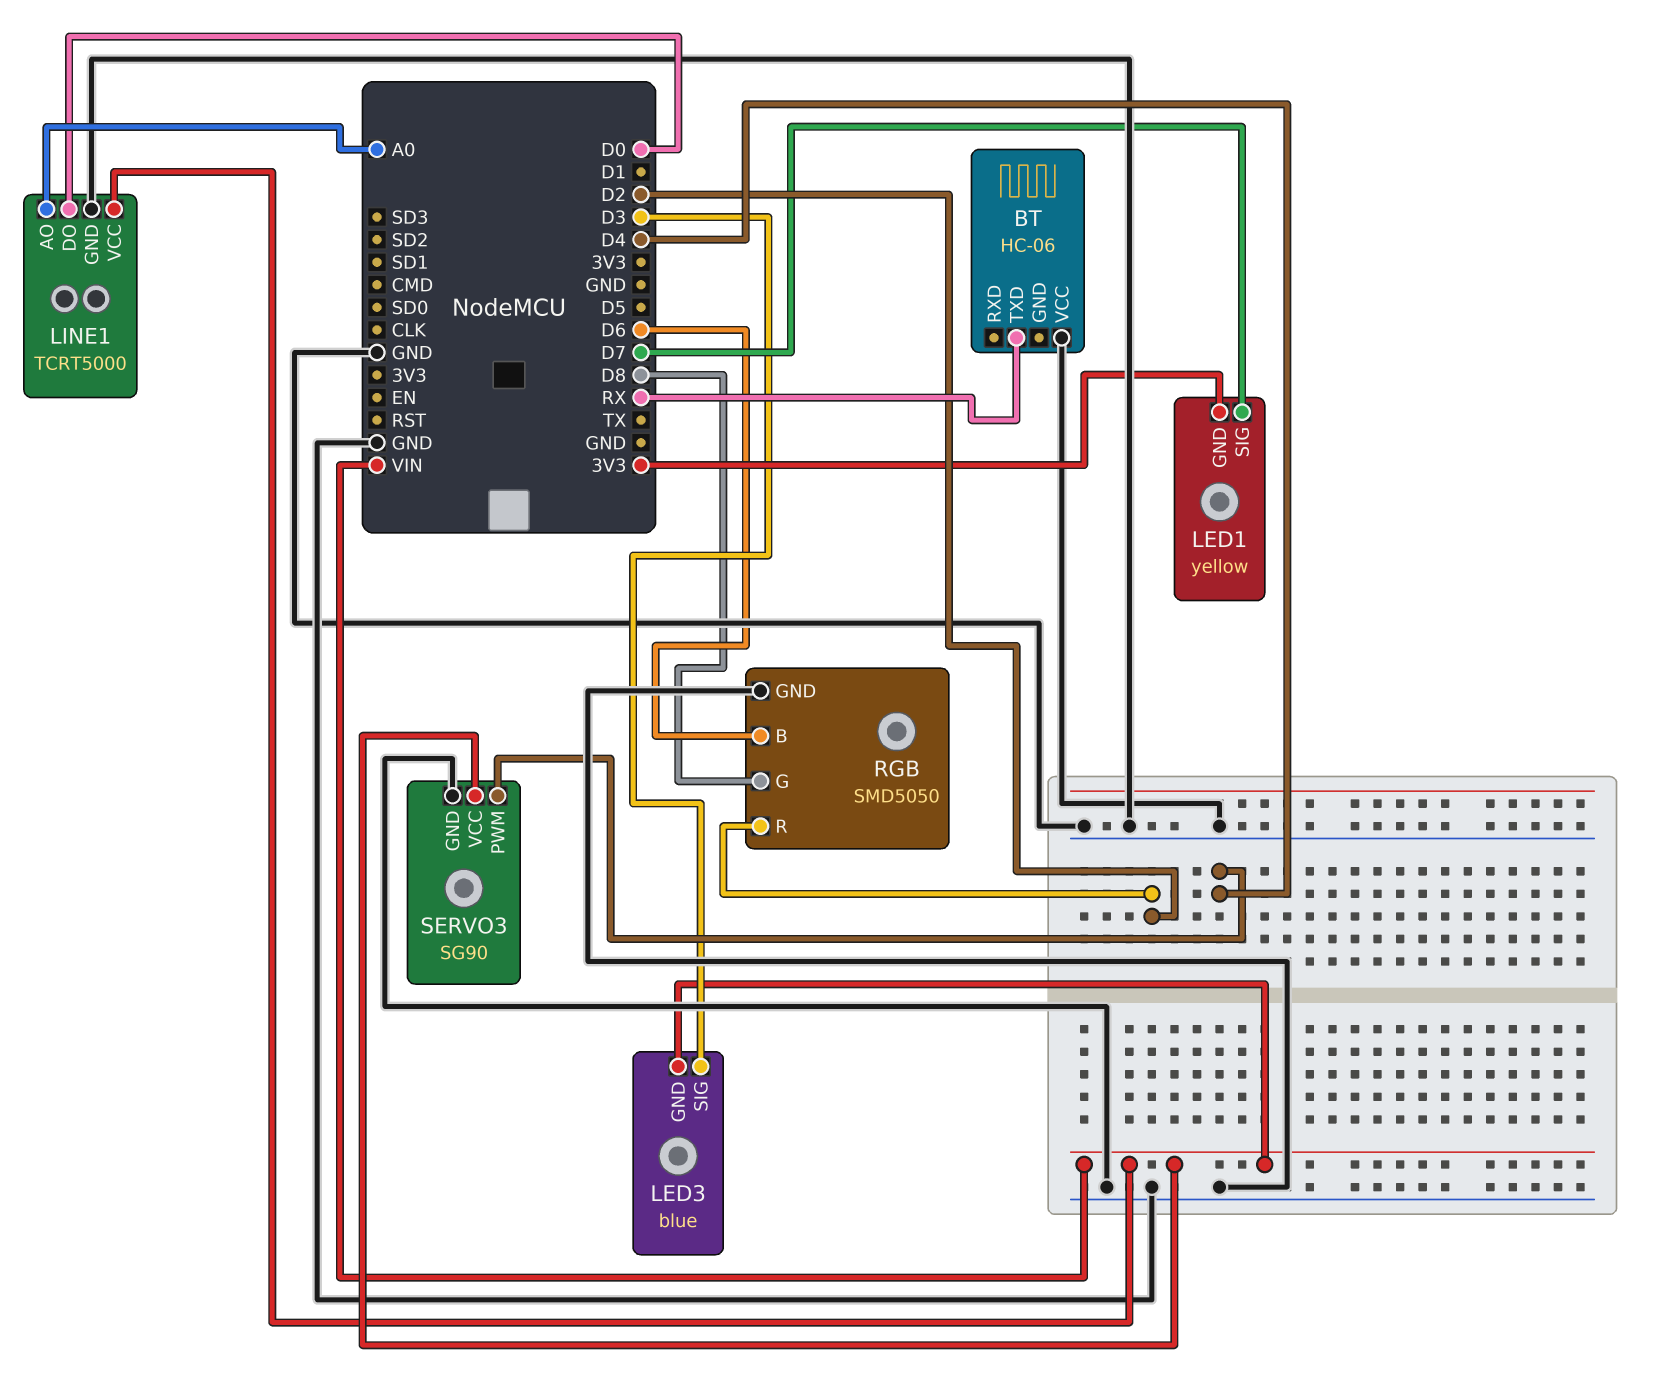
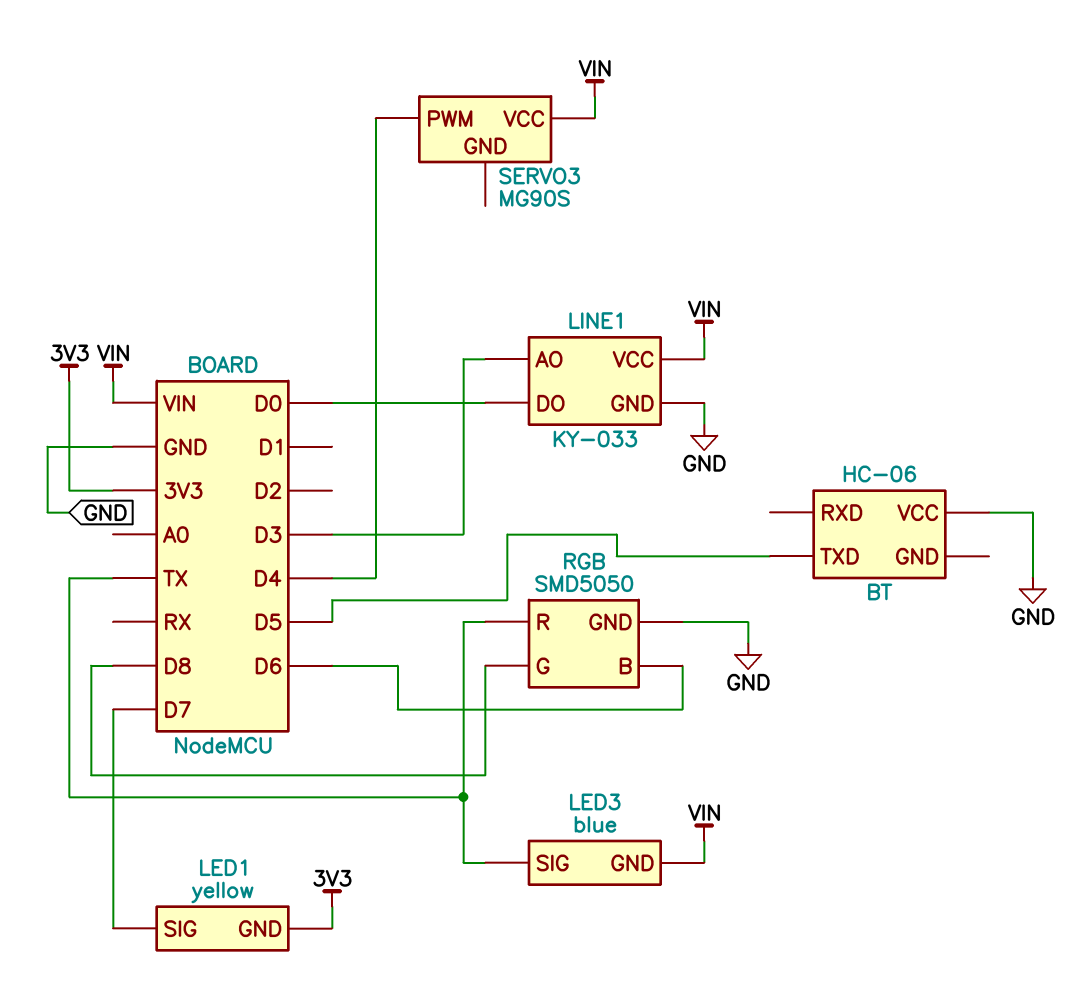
BT pin TXD: RX -> D5
LED3 pin SIG: D3 -> TX
LINE1: TCRT5000 -> KY-033
LINE1 pin AO: A0 -> D3
RGB pin R: D2 -> TX
SERVO3: SG90 -> MG90S
SERVO3 pin GND: GND -> none

